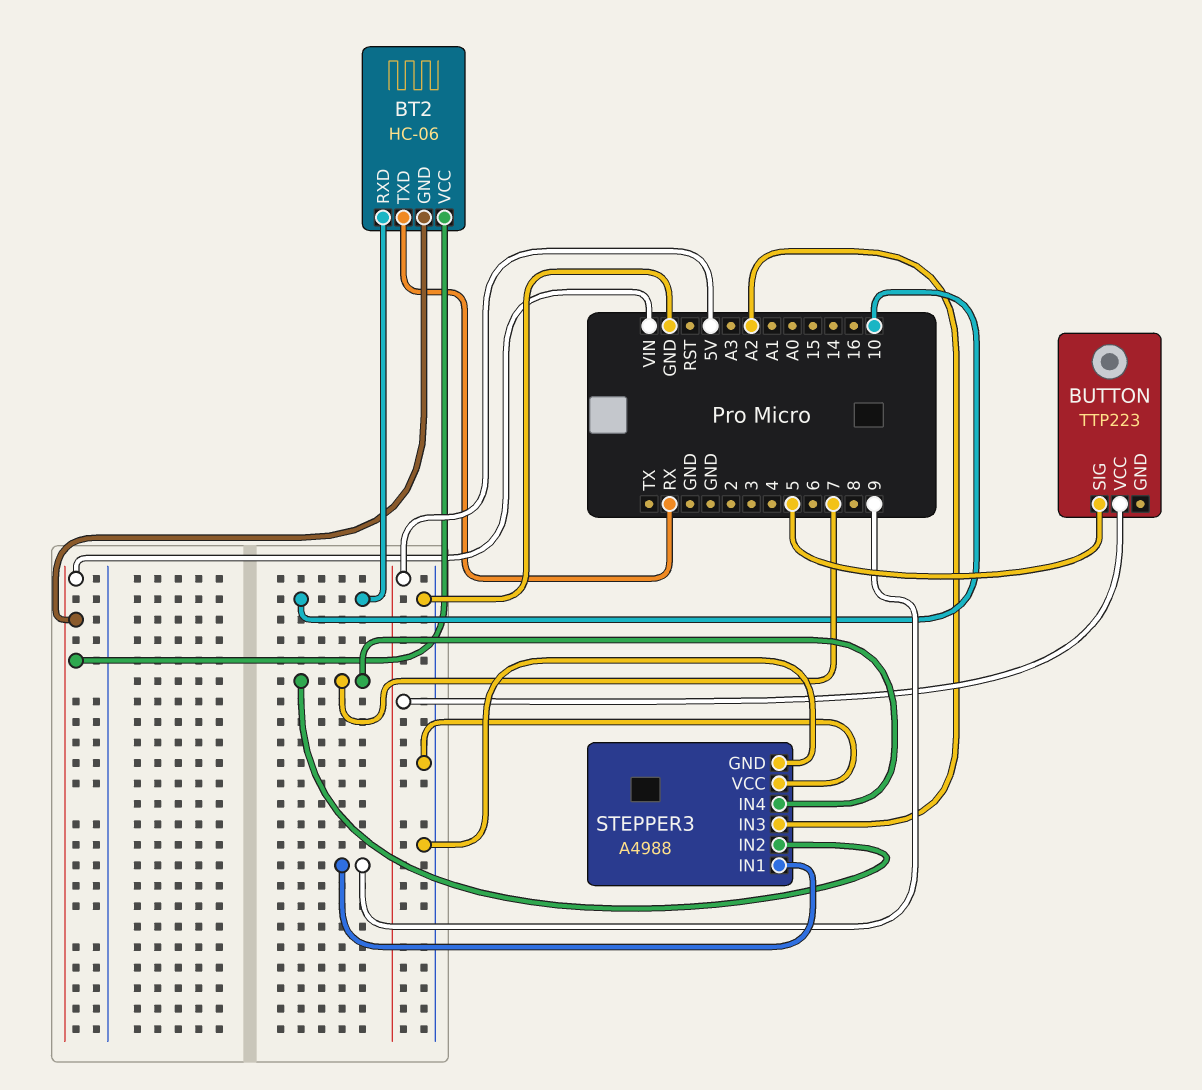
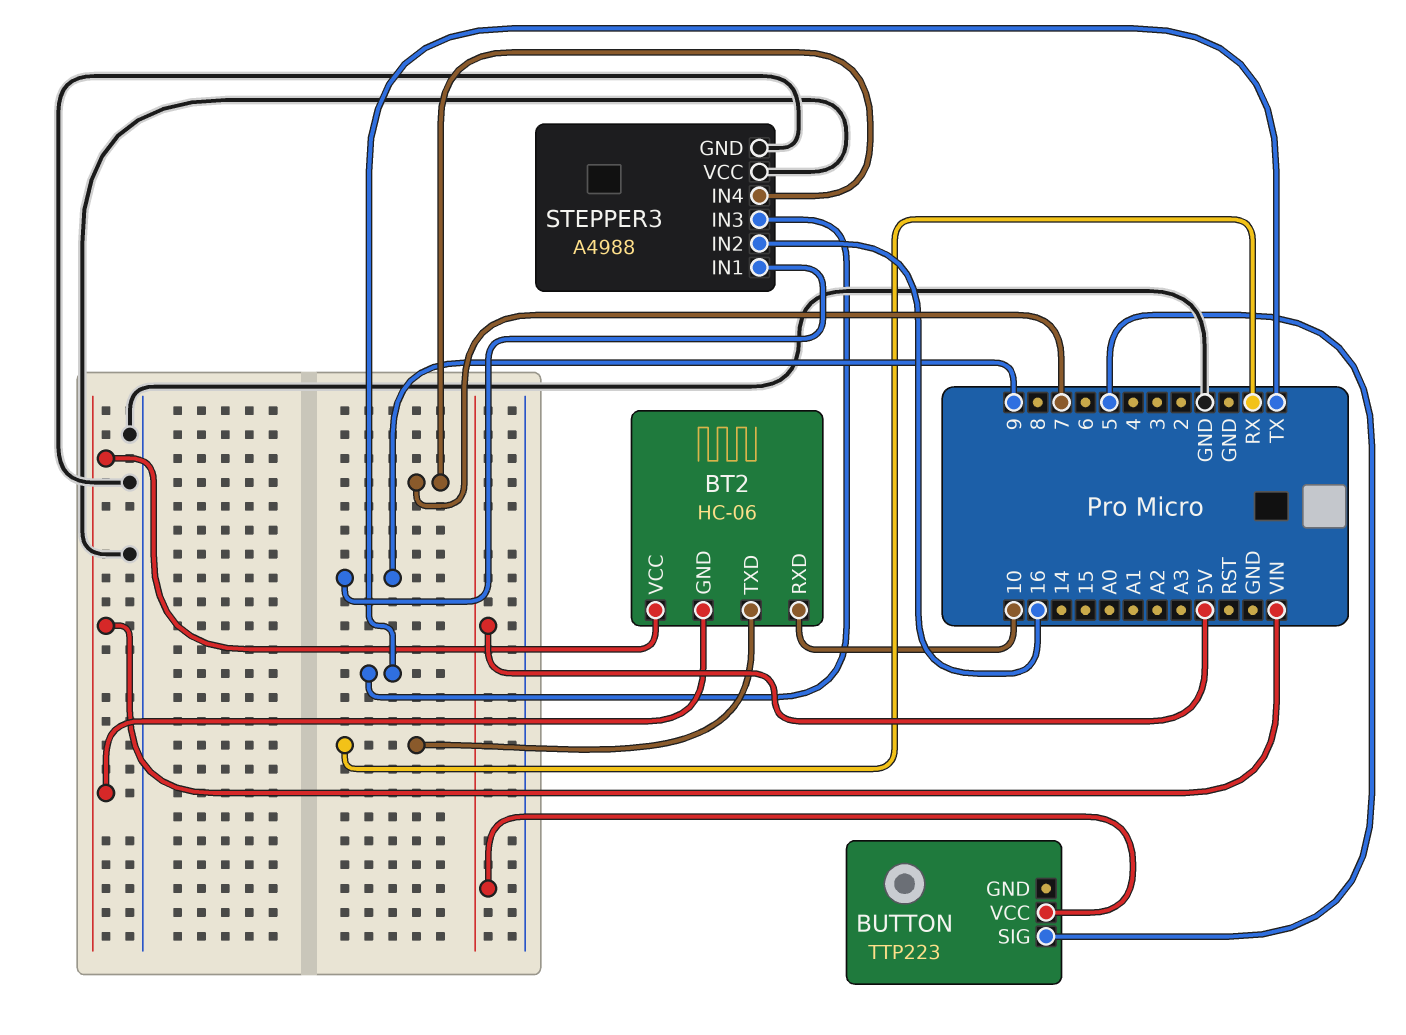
STEPPER3 pin IN2: 7 -> 16
STEPPER3 pin IN3: A2 -> TX

